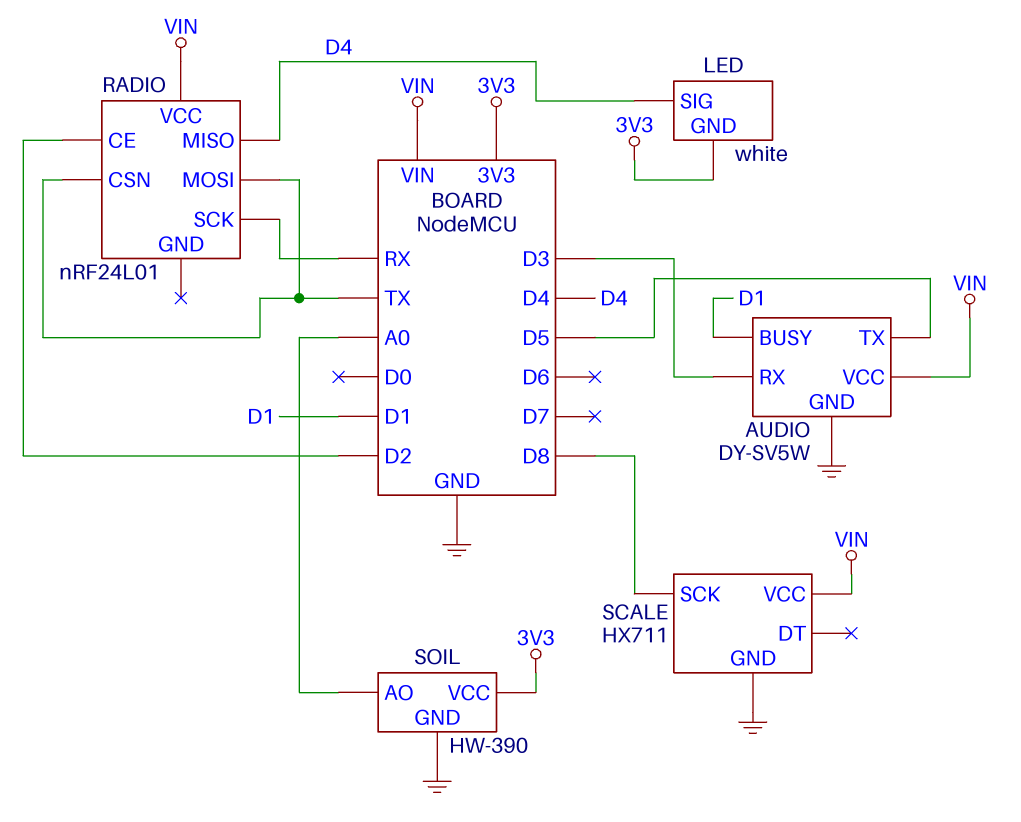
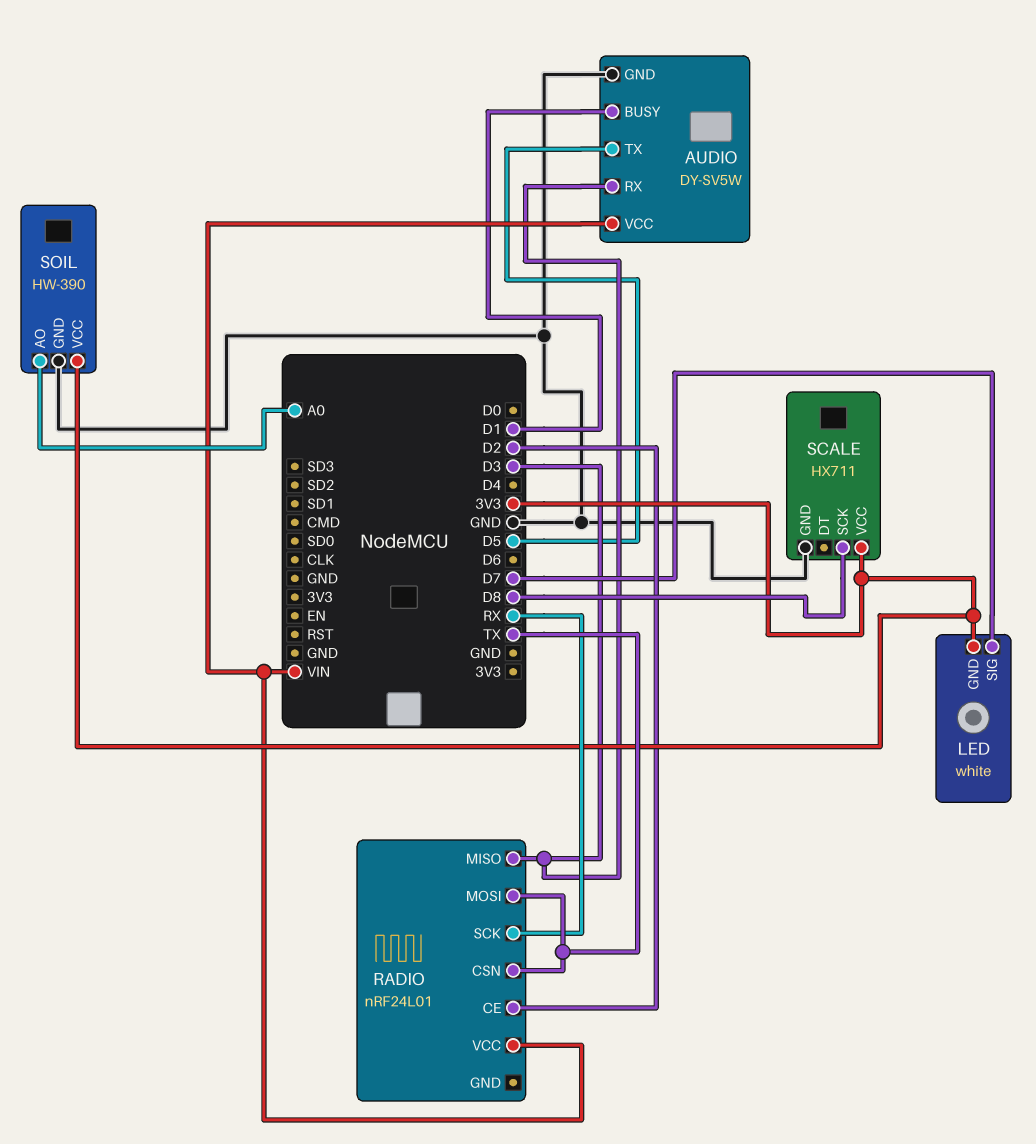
LED pin SIG: D4 -> D7
RADIO pin MISO: D4 -> D3
SCALE pin VCC: VIN -> 3V3

